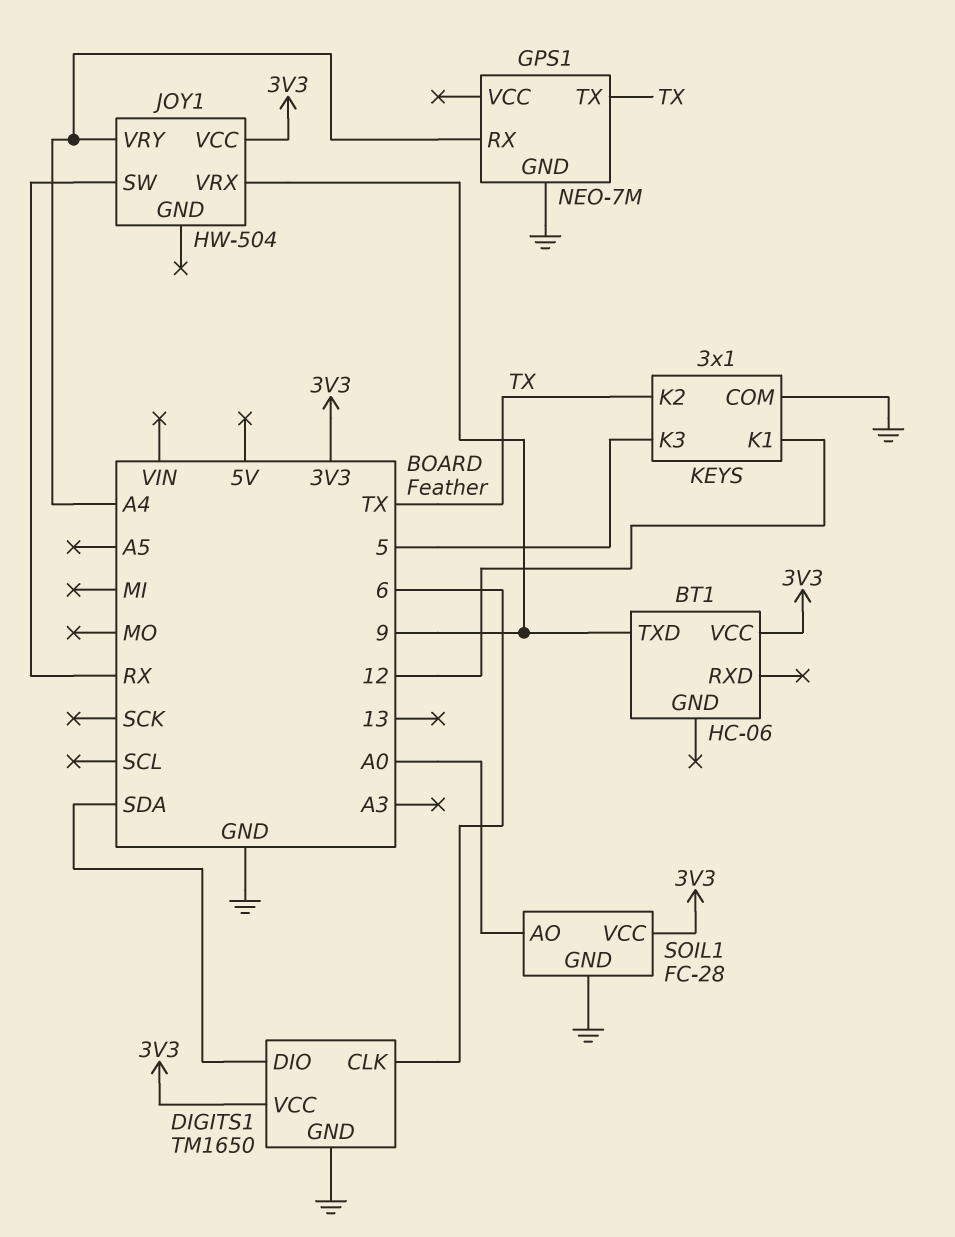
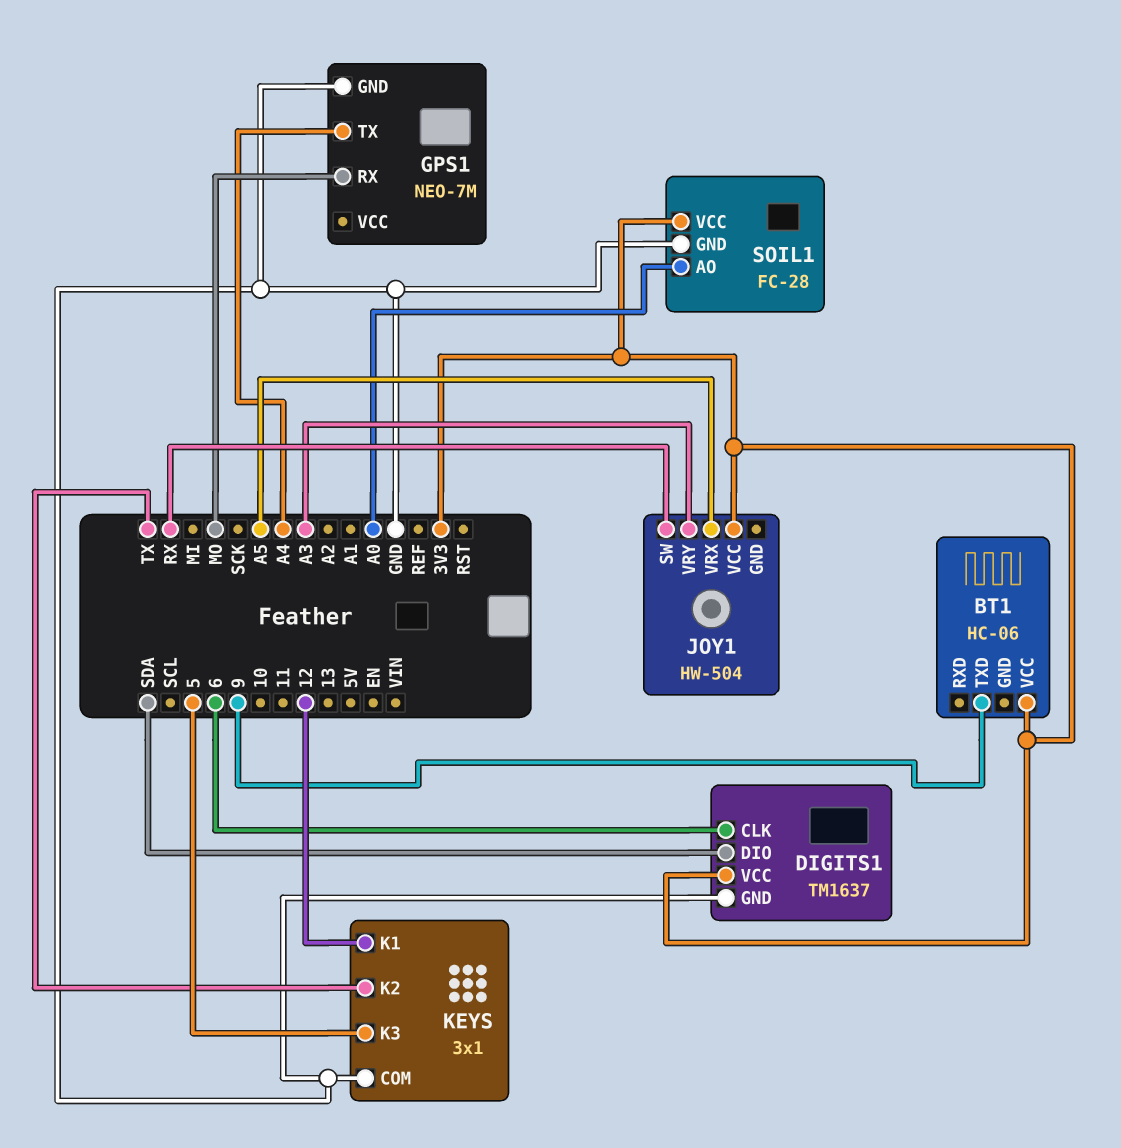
DIGITS1: TM1650 -> TM1637
GPS1 pin RX: A4 -> MO
GPS1 pin TX: TX -> A4
JOY1 pin VRX: 9 -> A5
JOY1 pin VRY: A4 -> A3

